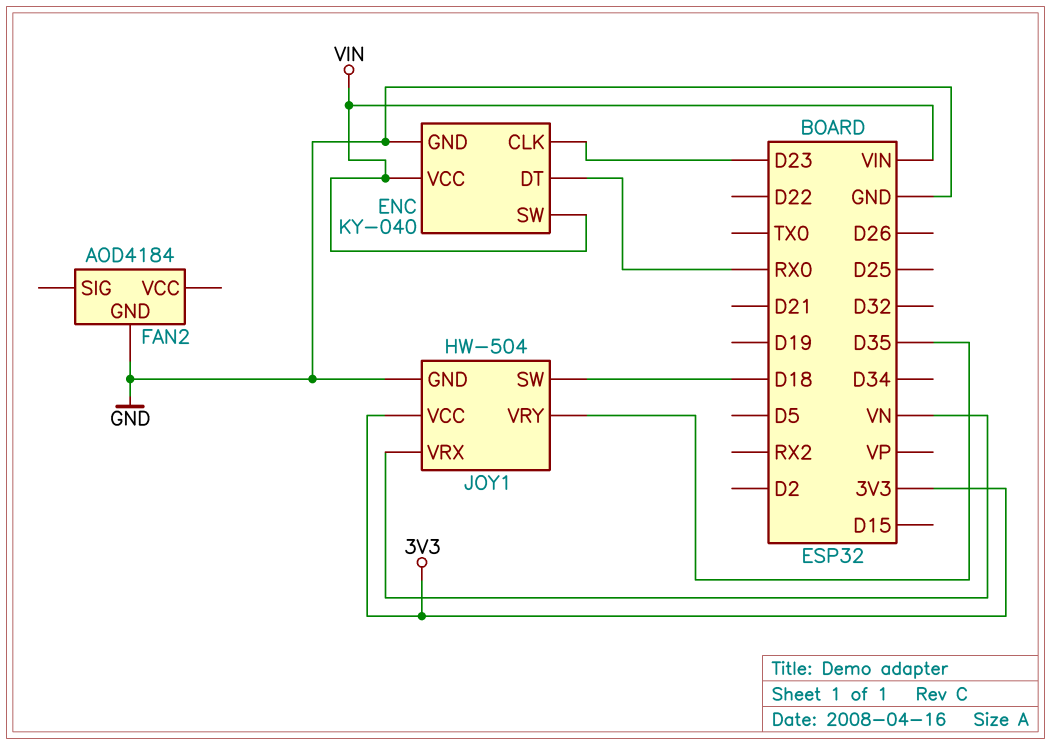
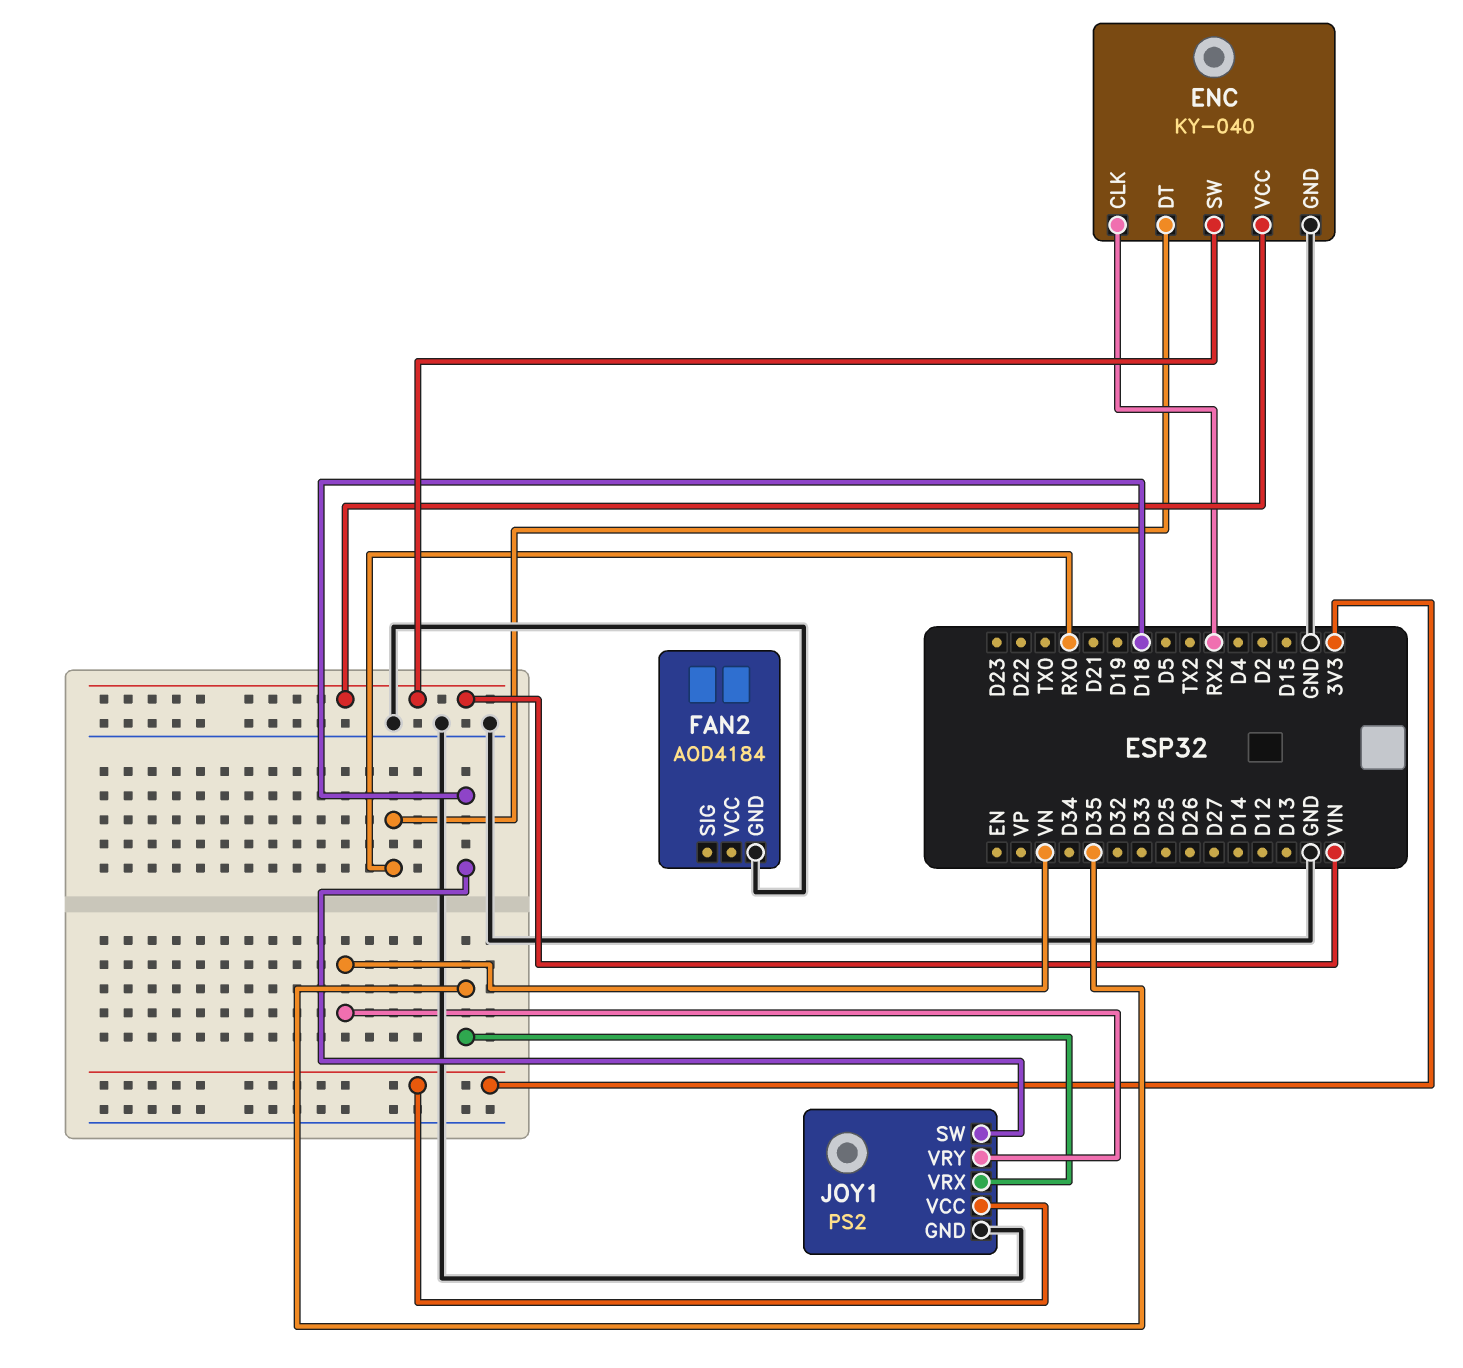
ENC pin CLK: D23 -> RX2
JOY1: HW-504 -> PS2
JOY1 pin VRX: VN -> D35
JOY1 pin VRY: D35 -> VN

